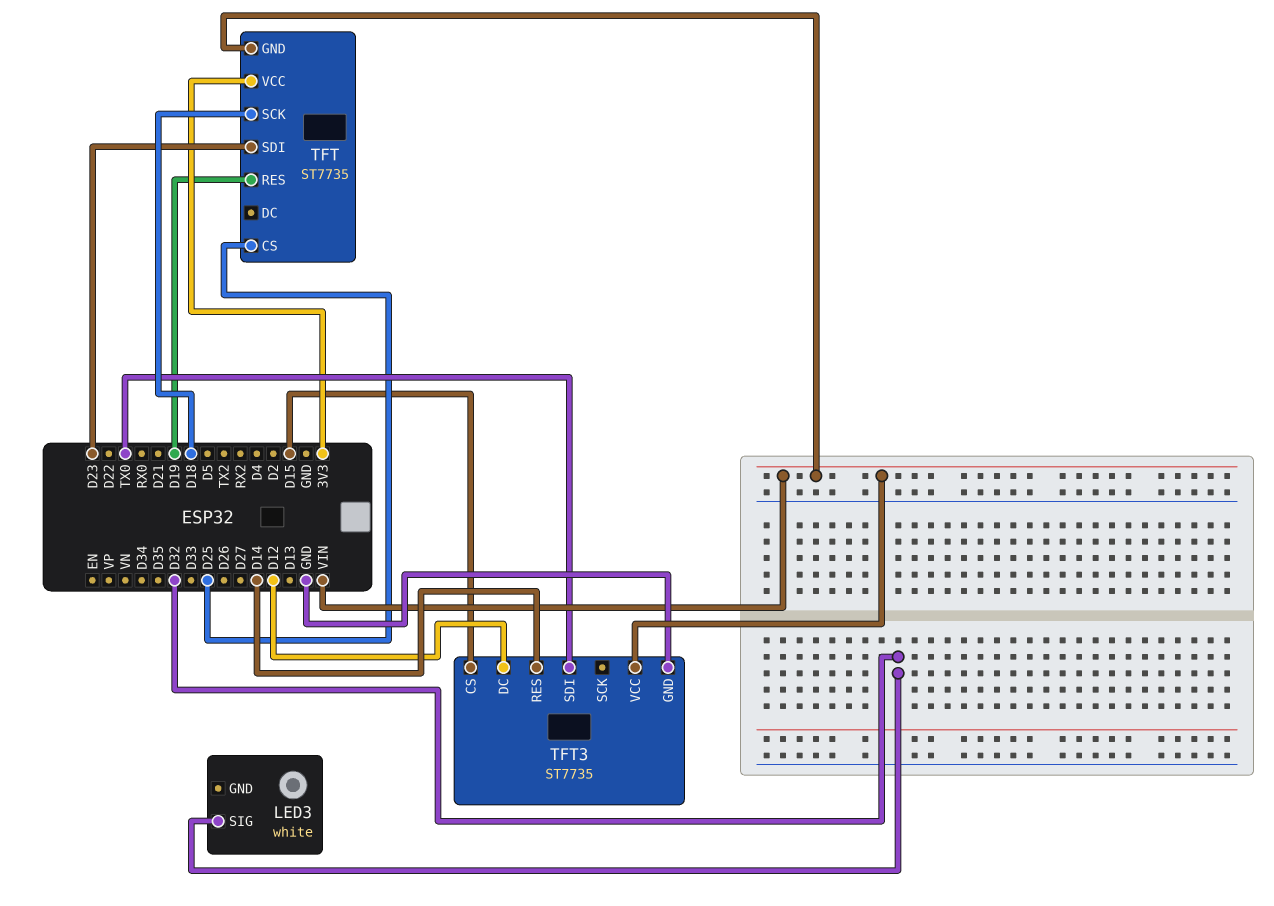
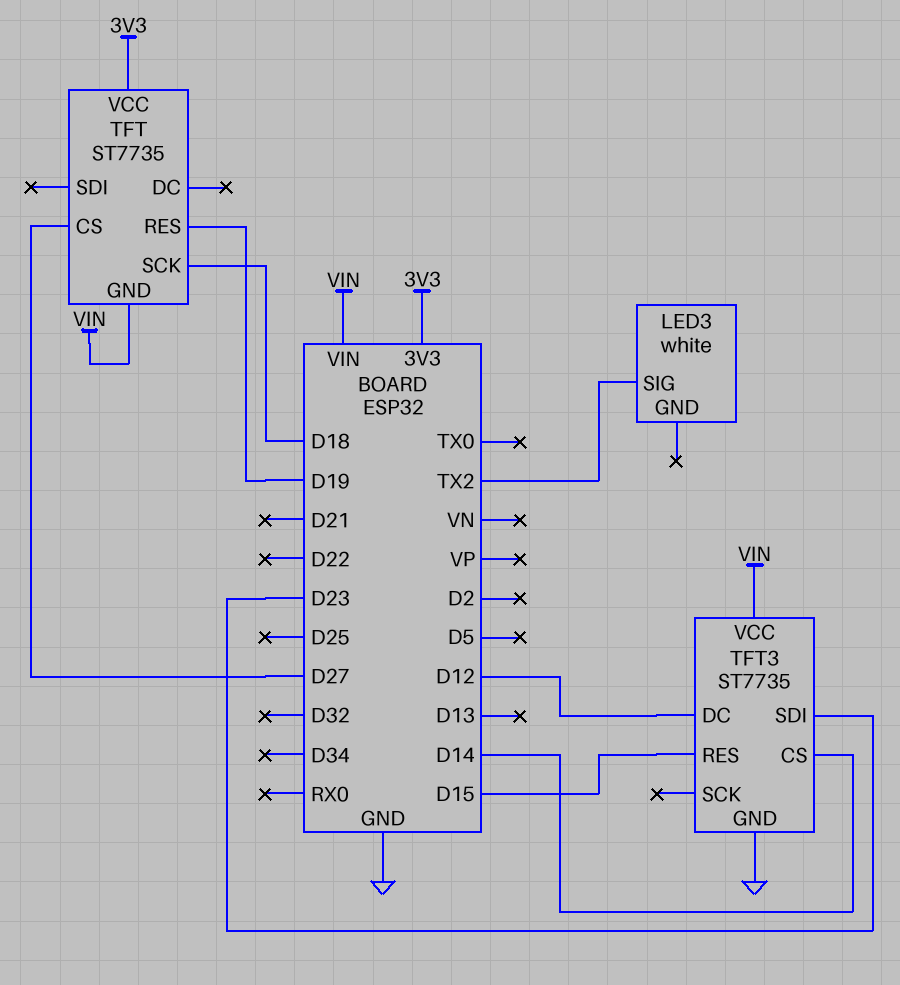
LED3 pin SIG: D32 -> TX2
TFT pin CS: D25 -> D27
TFT pin SDI: D23 -> none
TFT3 pin CS: D15 -> D14
TFT3 pin RES: D14 -> D15
TFT3 pin SDI: TX0 -> D23

